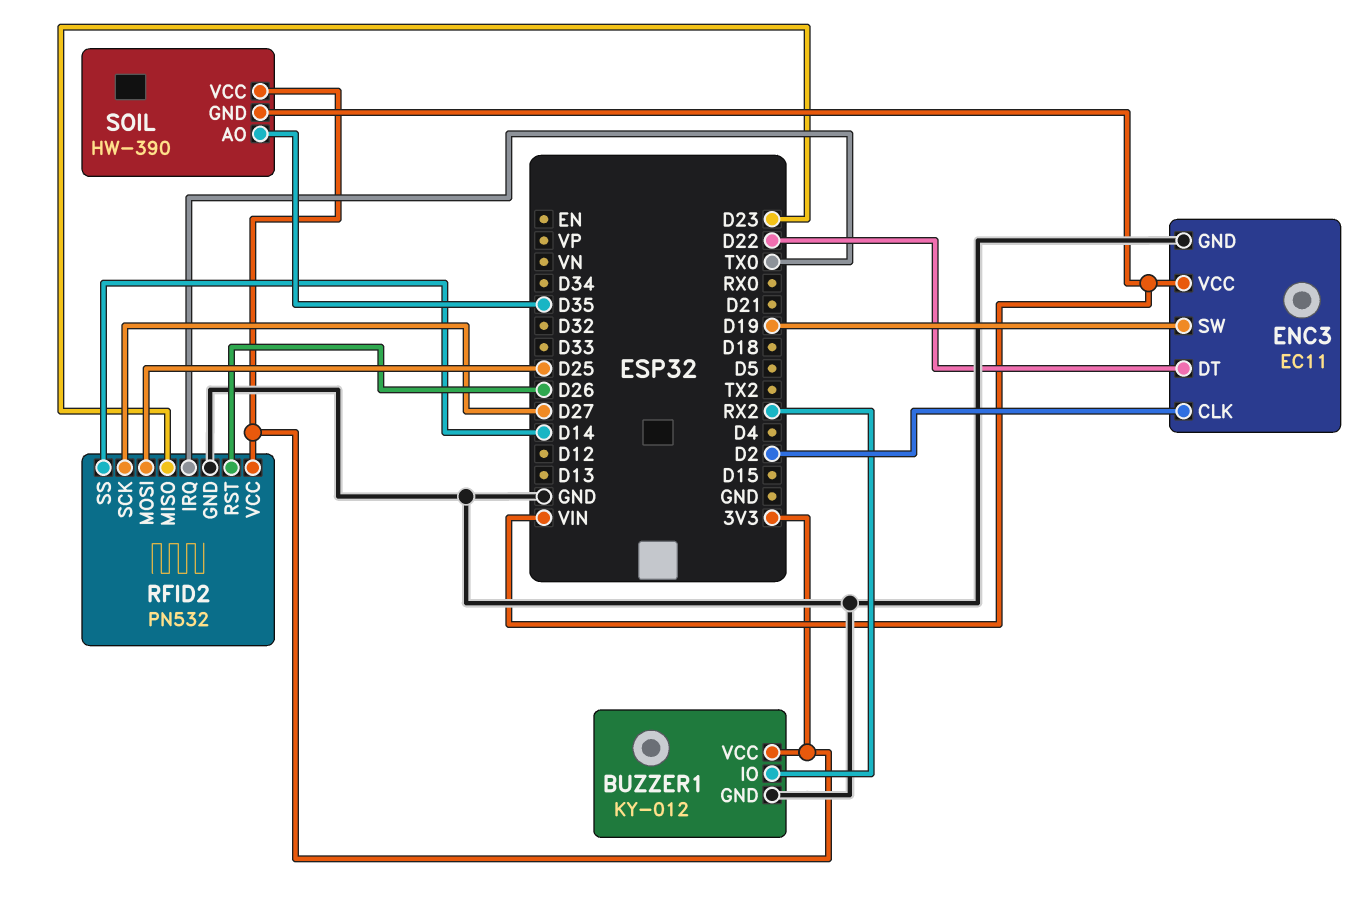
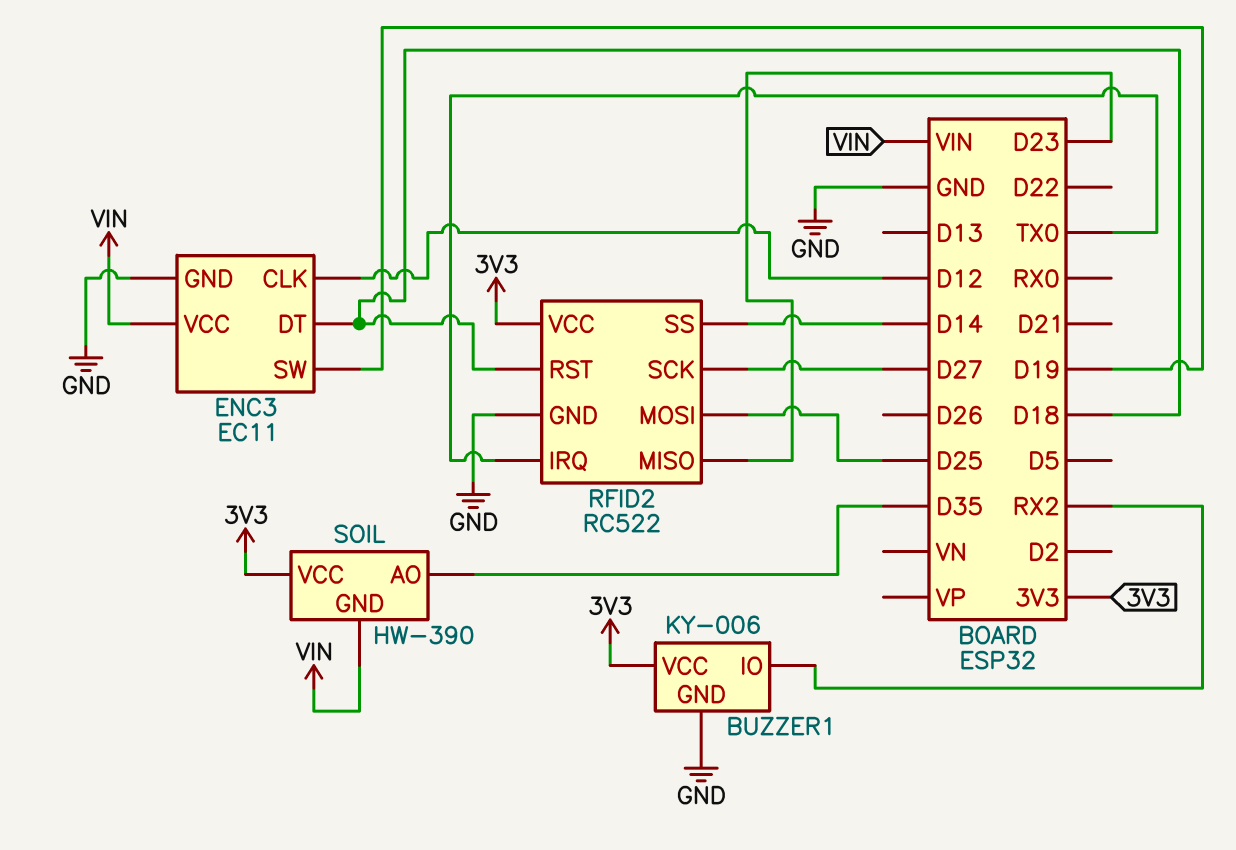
BUZZER1: KY-012 -> KY-006
ENC3 pin CLK: D2 -> D12
ENC3 pin DT: D22 -> D18
RFID2: PN532 -> RC522
RFID2 pin RST: D26 -> D18

